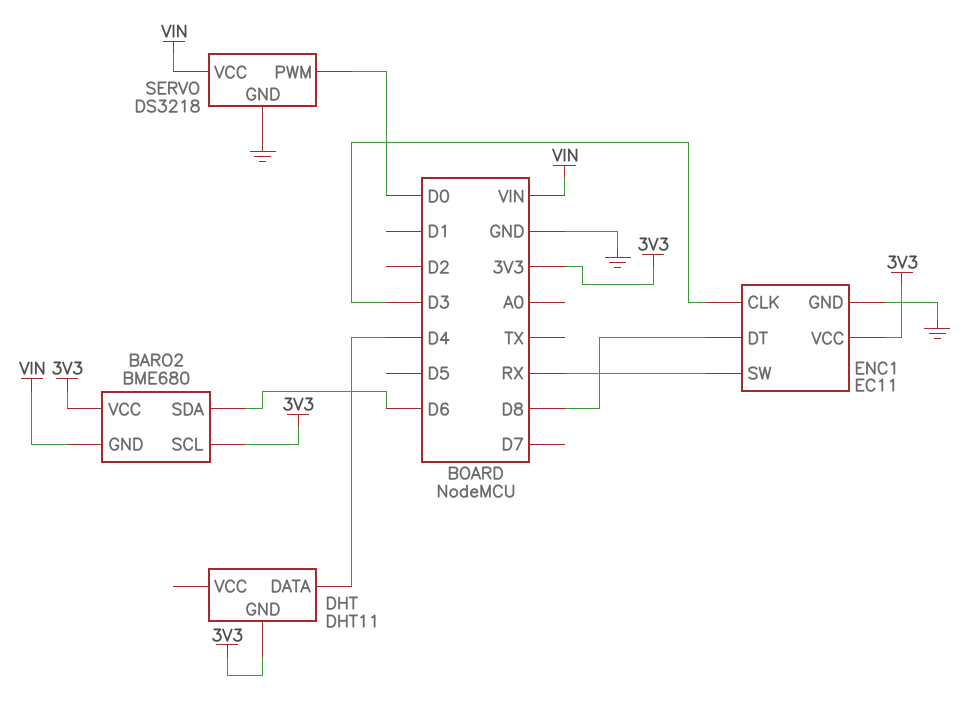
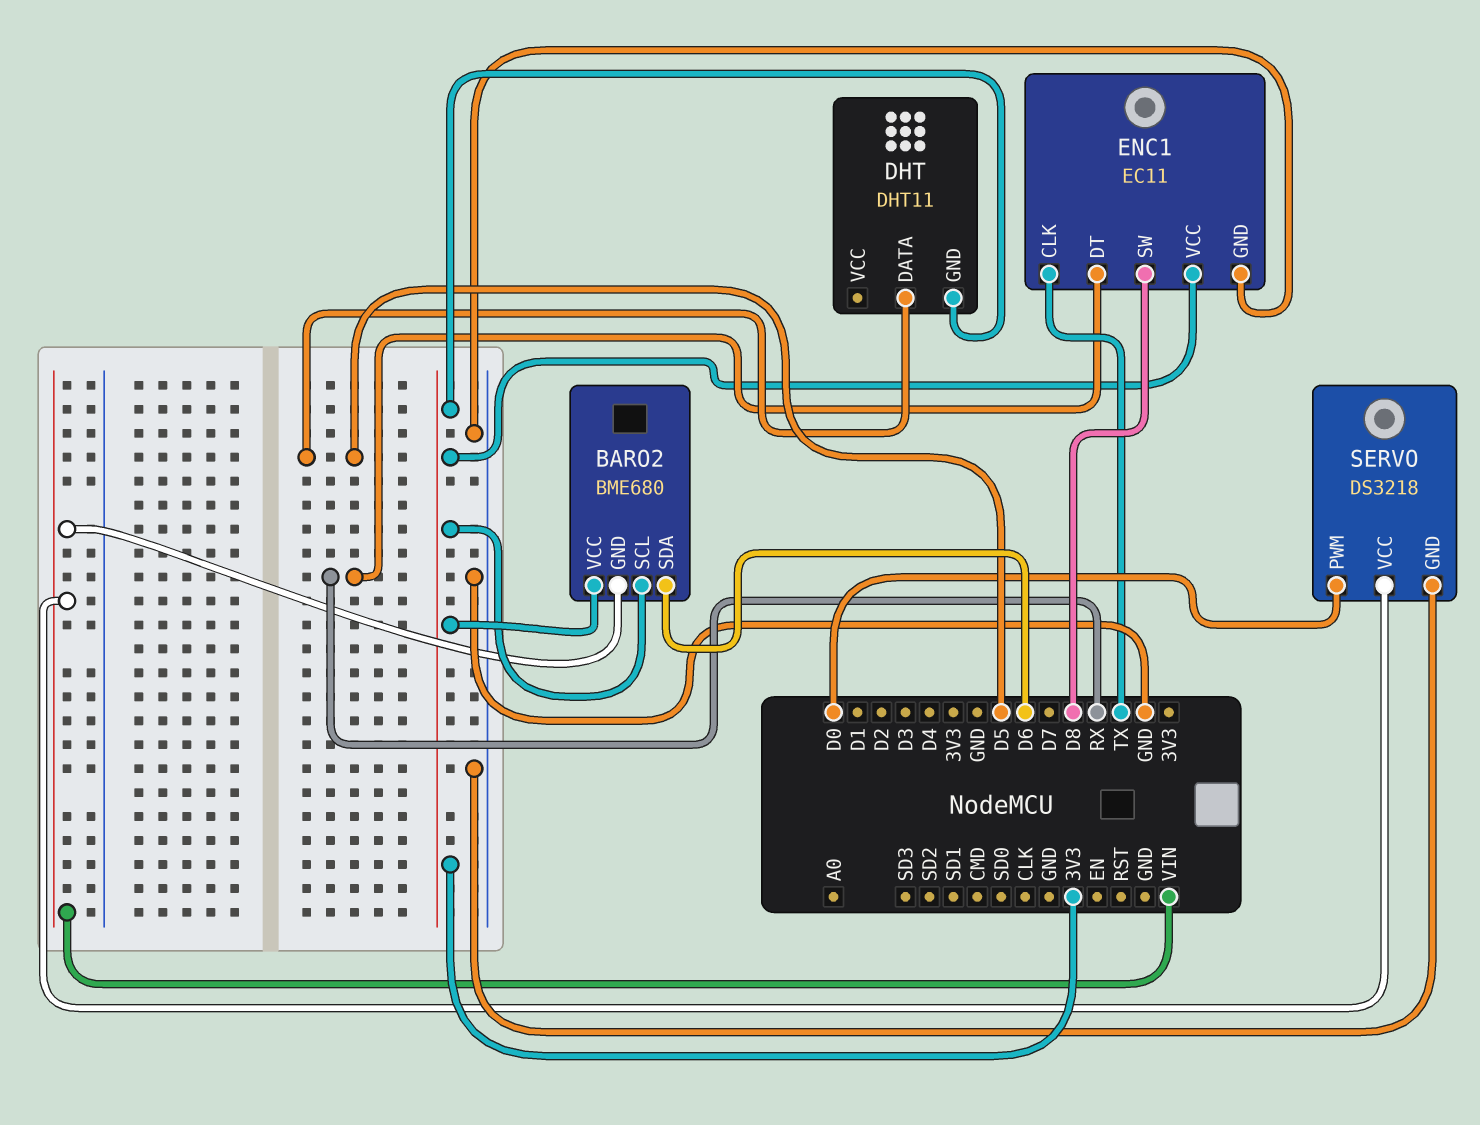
DHT pin DATA: D4 -> D5
ENC1 pin CLK: D3 -> TX
ENC1 pin DT: D8 -> RX
ENC1 pin SW: RX -> D8

